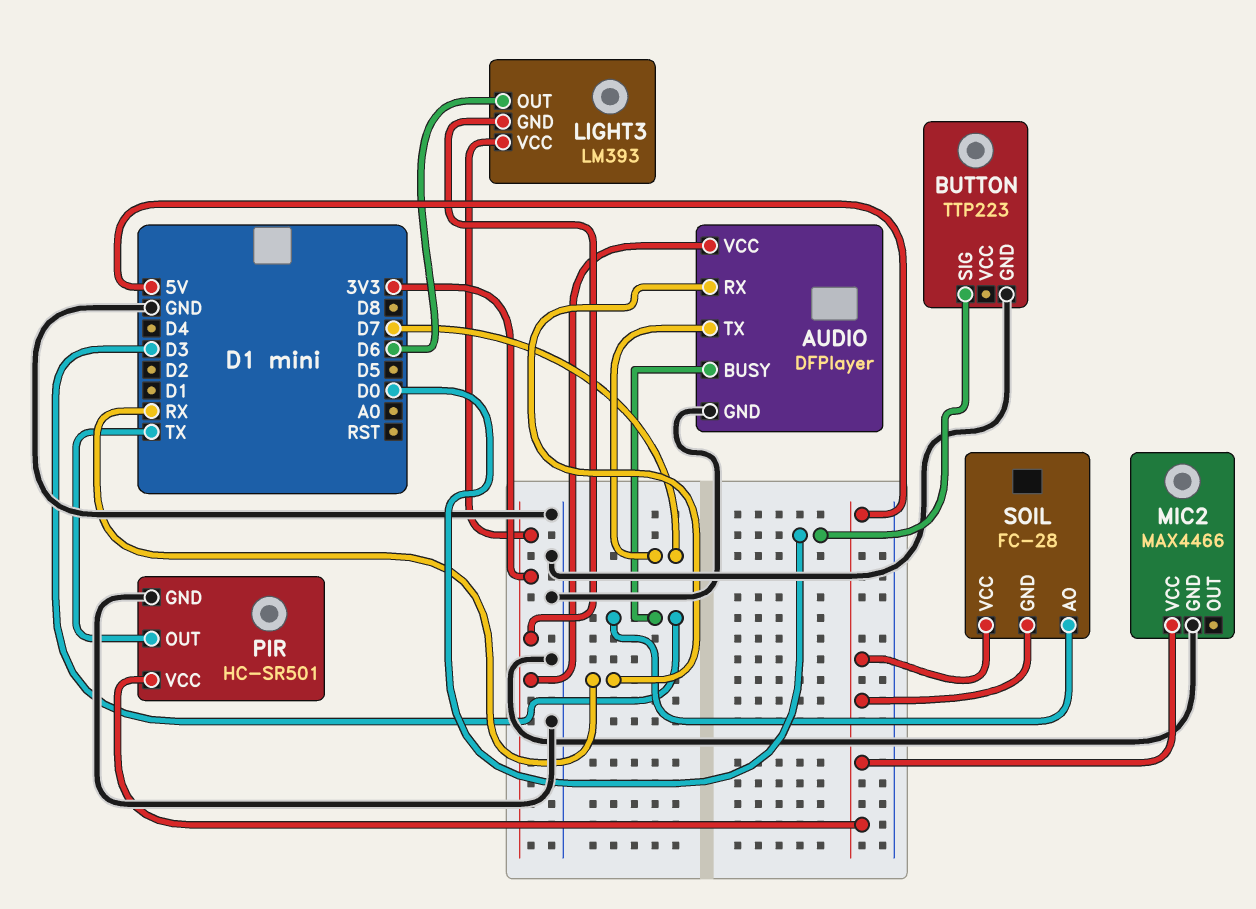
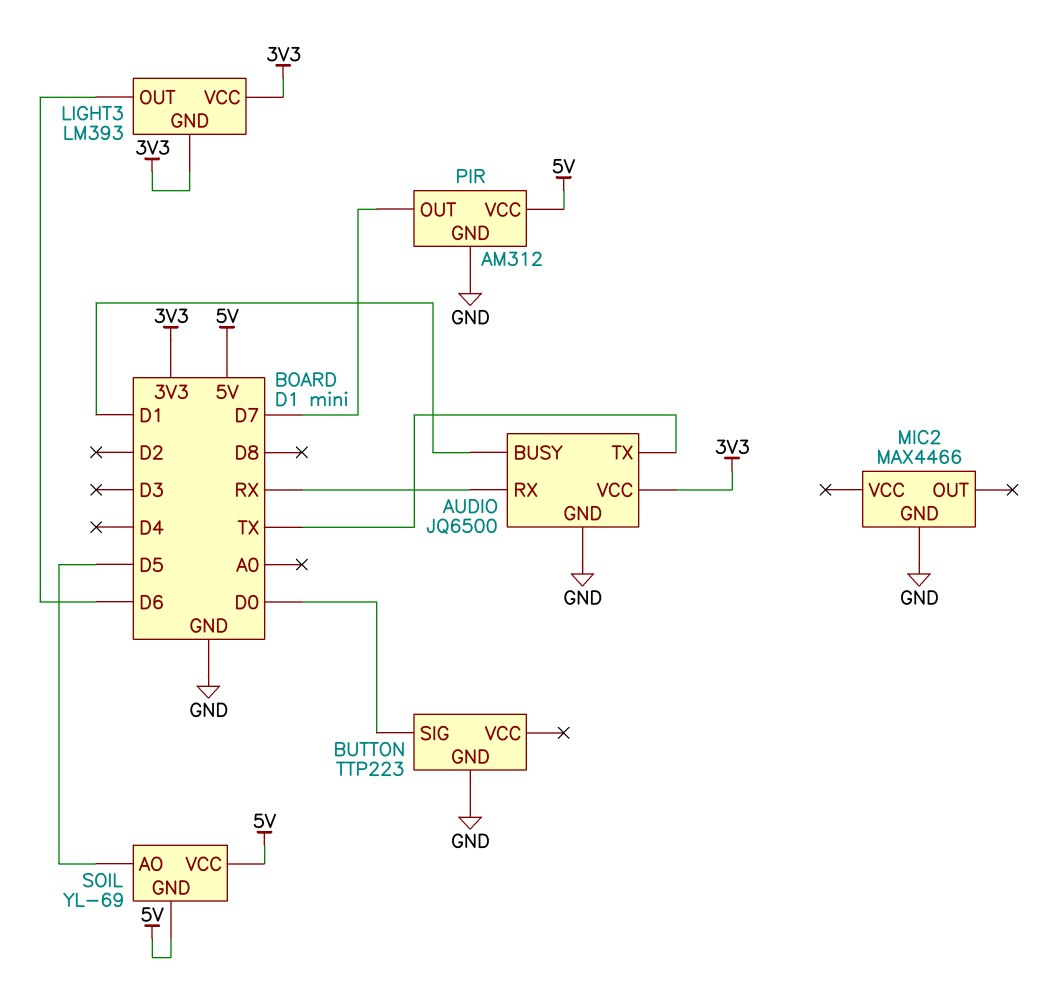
AUDIO: DFPlayer -> JQ6500
AUDIO pin BUSY: D3 -> D1
AUDIO pin TX: D7 -> TX
MIC2 pin VCC: 5V -> none
PIR: HC-SR501 -> AM312
PIR pin OUT: TX -> D7
SOIL: FC-28 -> YL-69
SOIL pin AO: D3 -> D5

